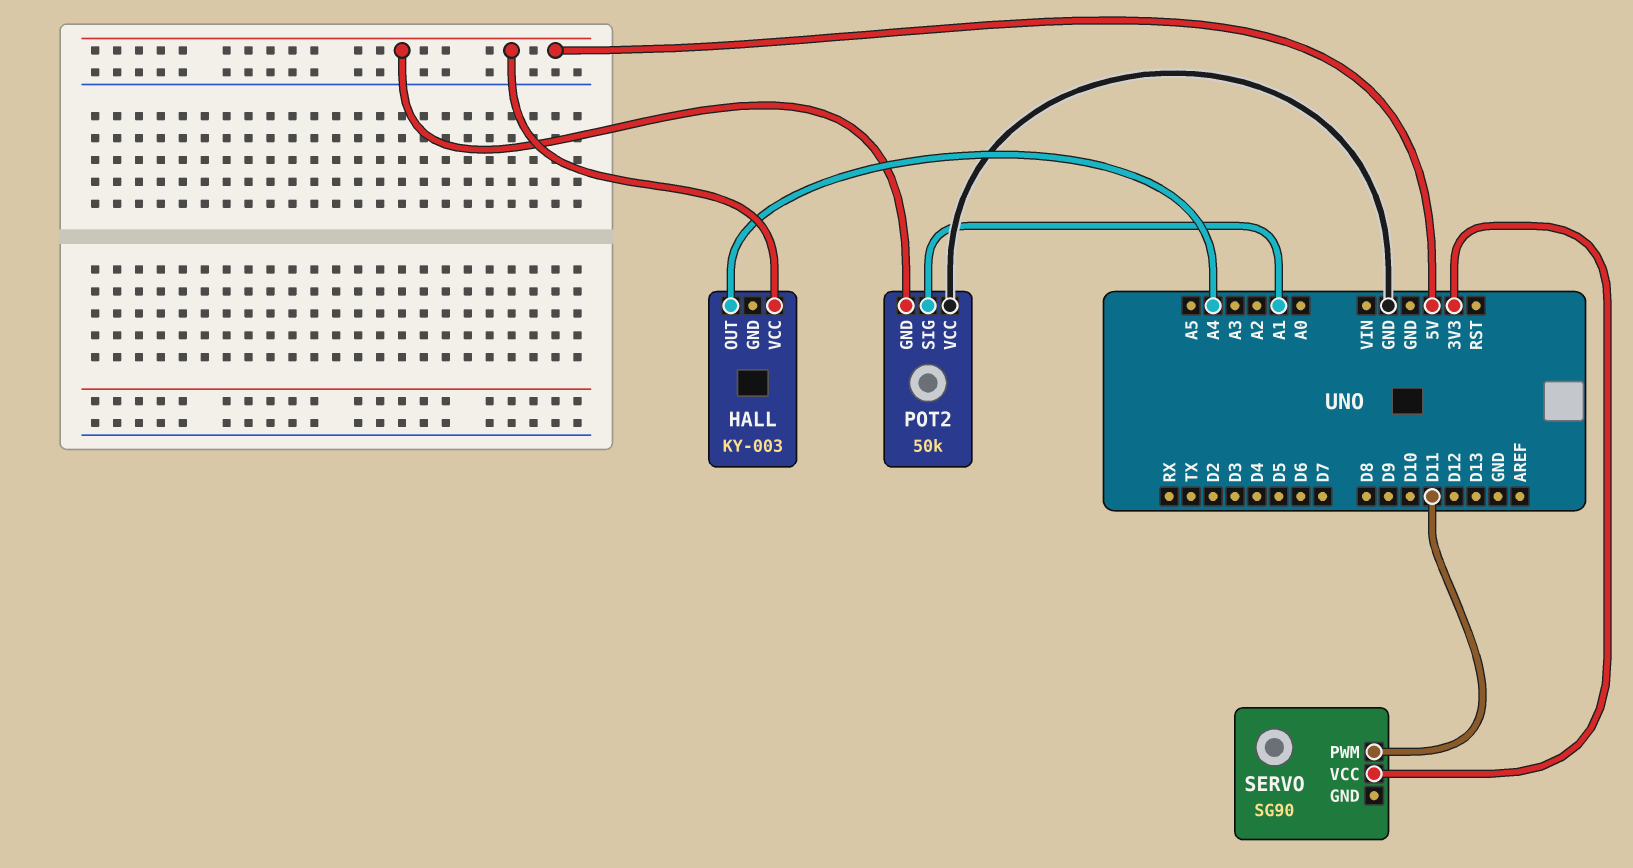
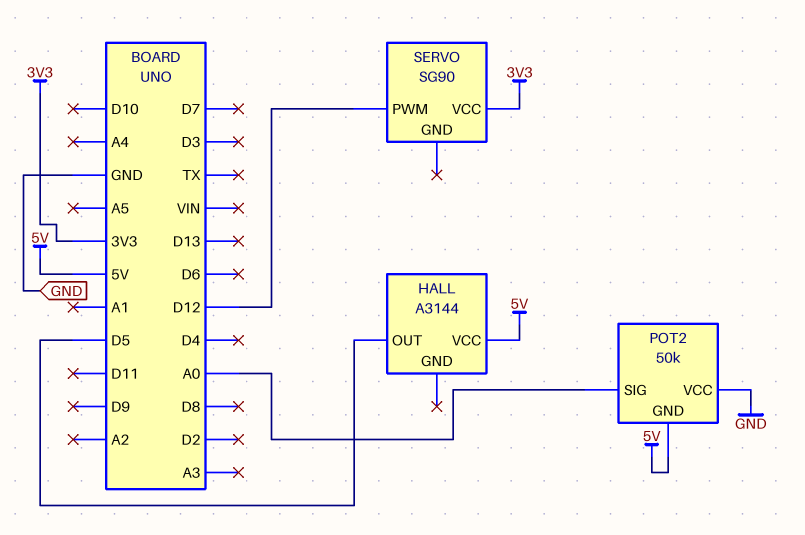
HALL: KY-003 -> A3144
HALL pin OUT: A4 -> D5
POT2 pin SIG: A1 -> A0
SERVO pin PWM: D11 -> D12

